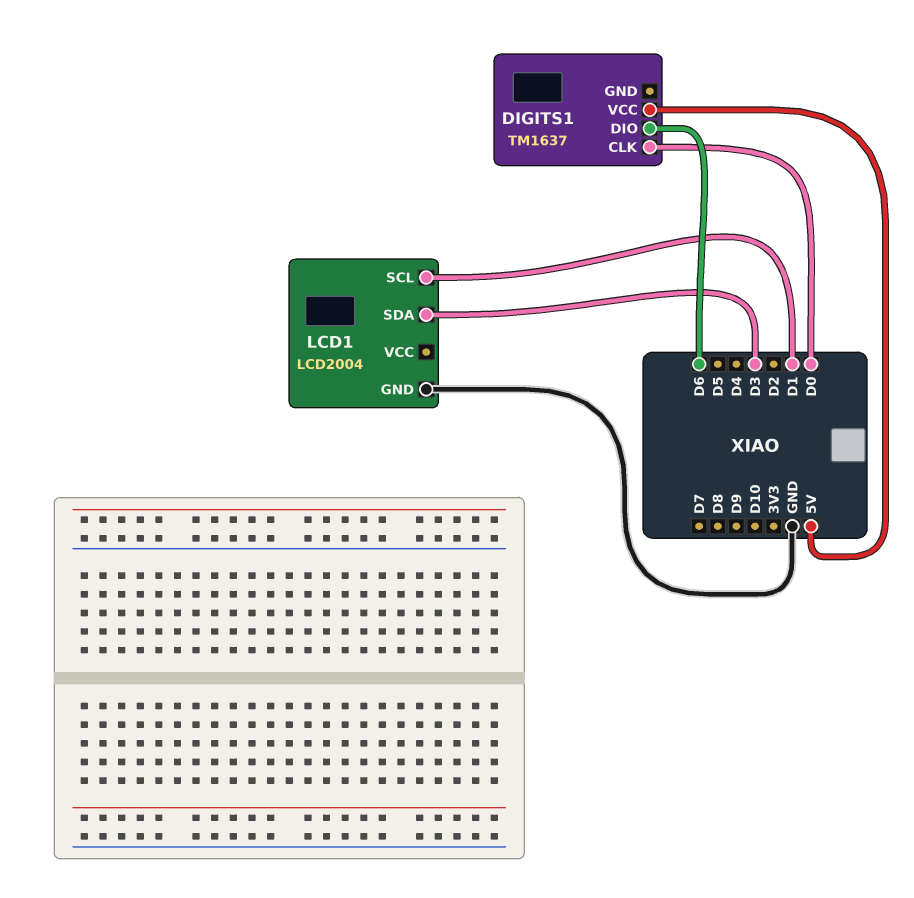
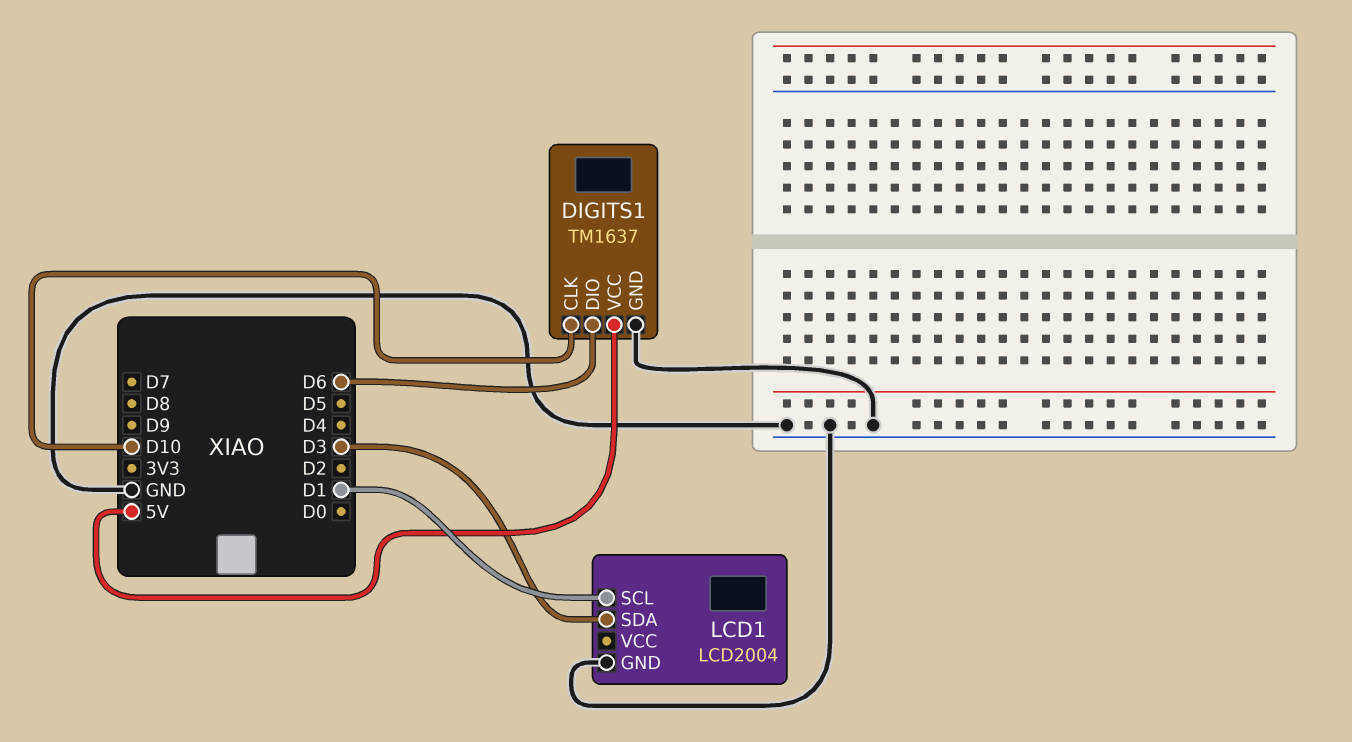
DIGITS1 pin CLK: D0 -> D10
DIGITS1 pin GND: none -> GND

